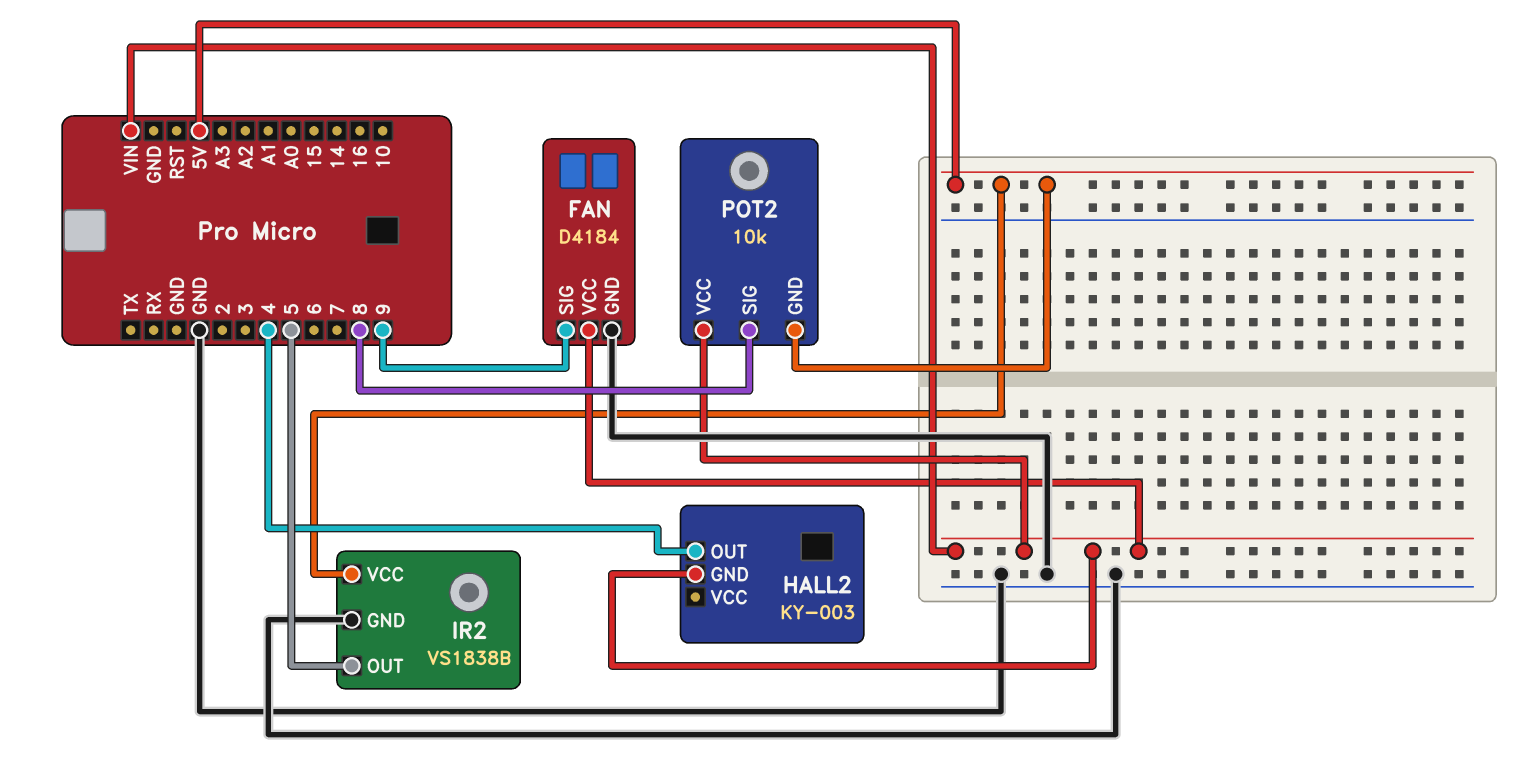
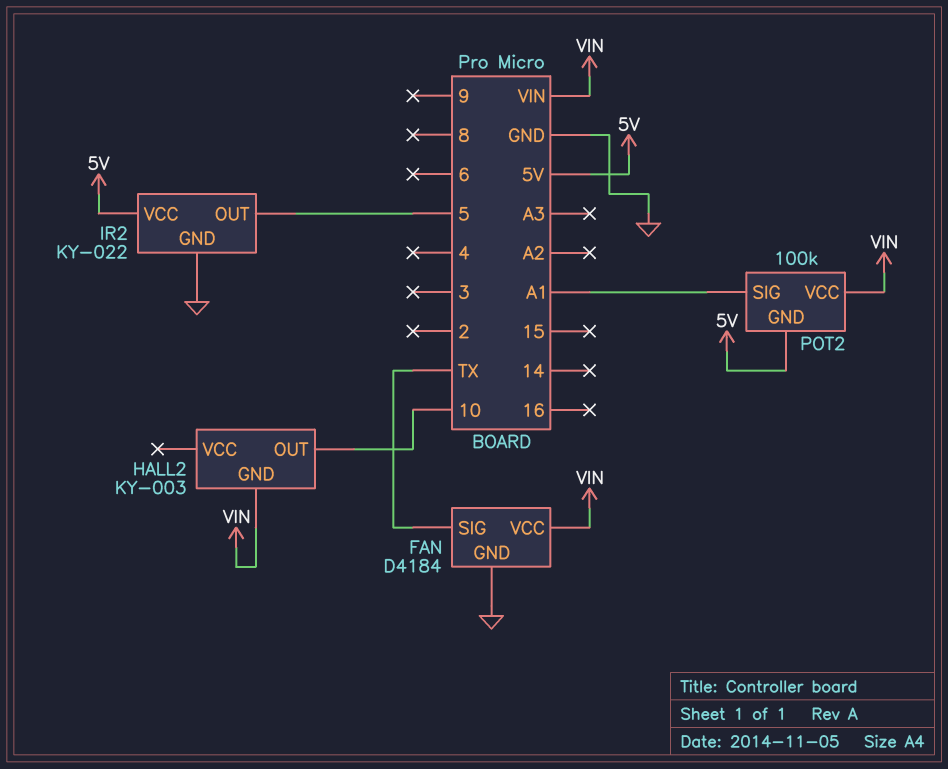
FAN pin SIG: 9 -> TX
HALL2 pin OUT: 4 -> 10
IR2: VS1838B -> KY-022
POT2: 10k -> 100k
POT2 pin SIG: 8 -> A1

